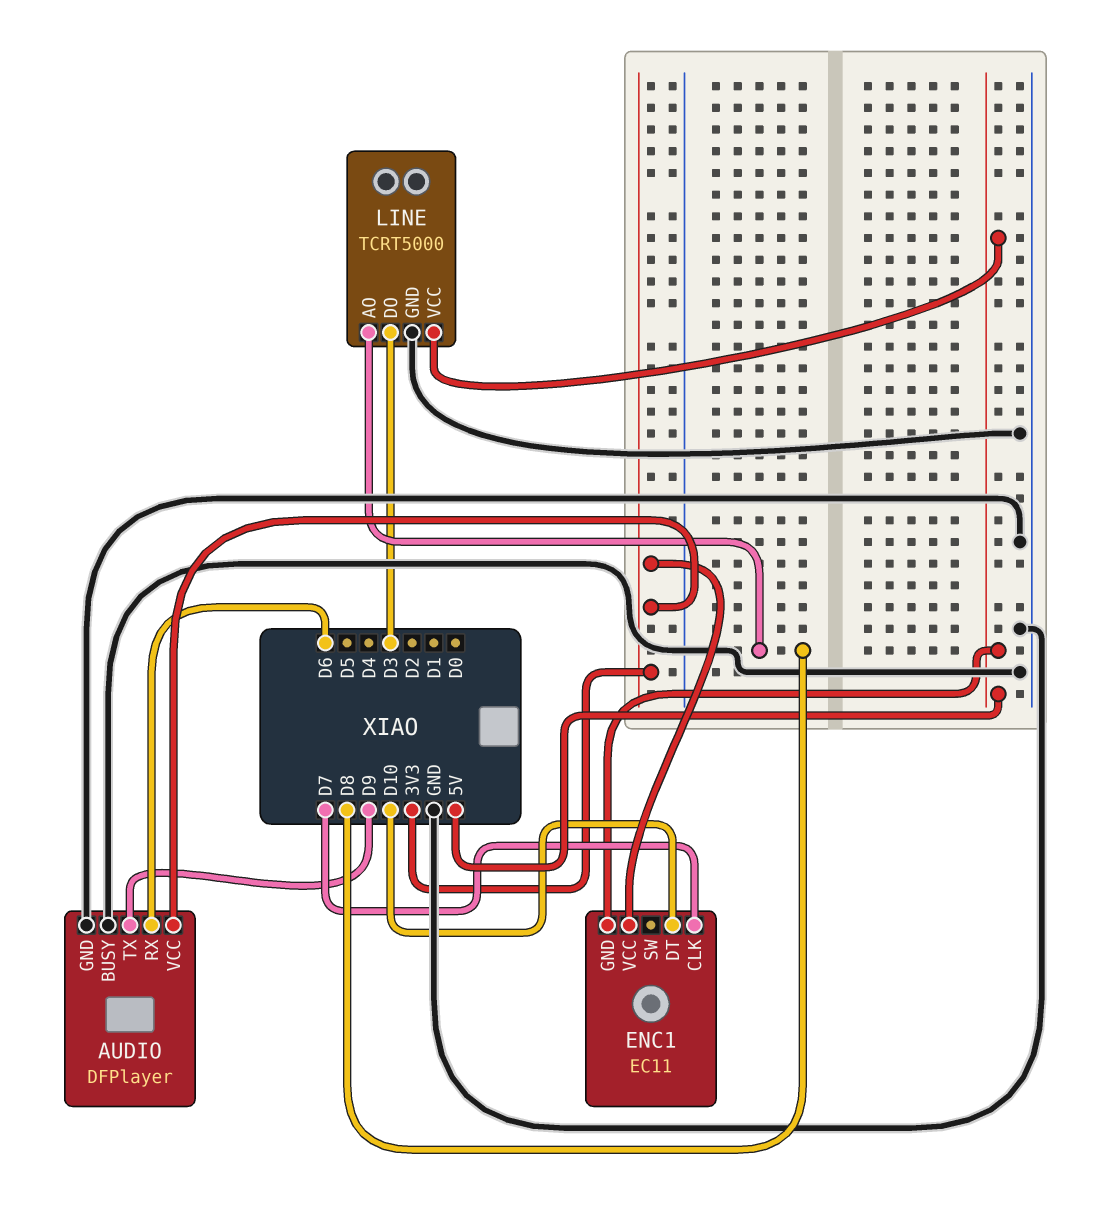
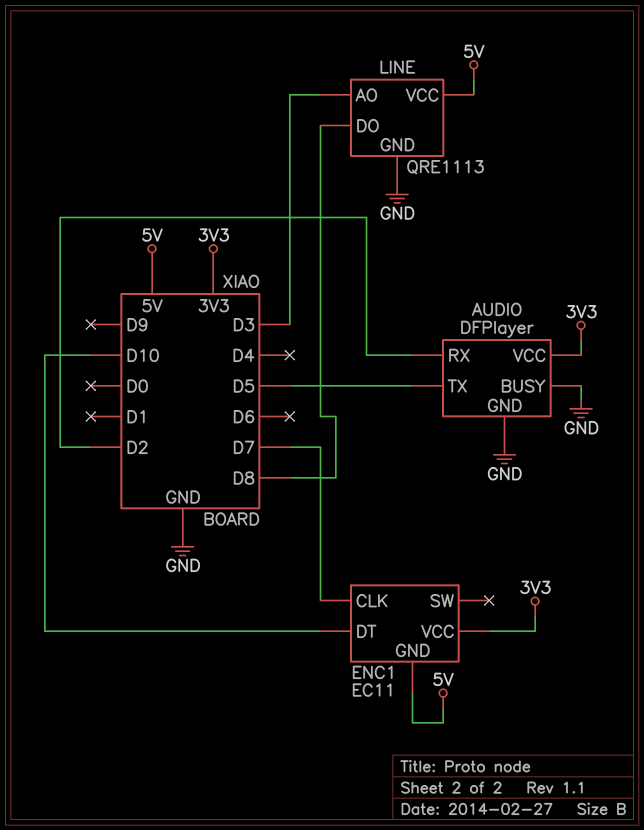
AUDIO pin RX: D6 -> D2
AUDIO pin TX: D9 -> D5
LINE: TCRT5000 -> QRE1113
LINE pin AO: D8 -> D3
LINE pin DO: D3 -> D8

